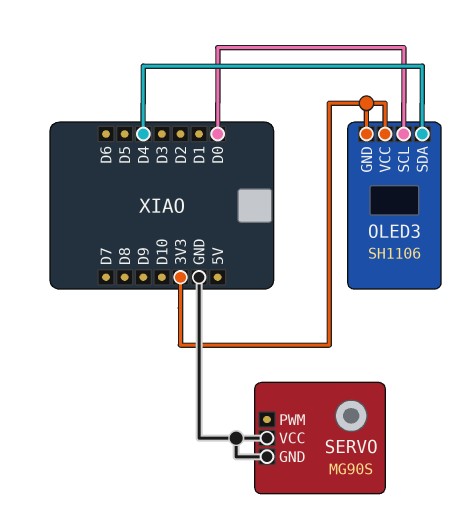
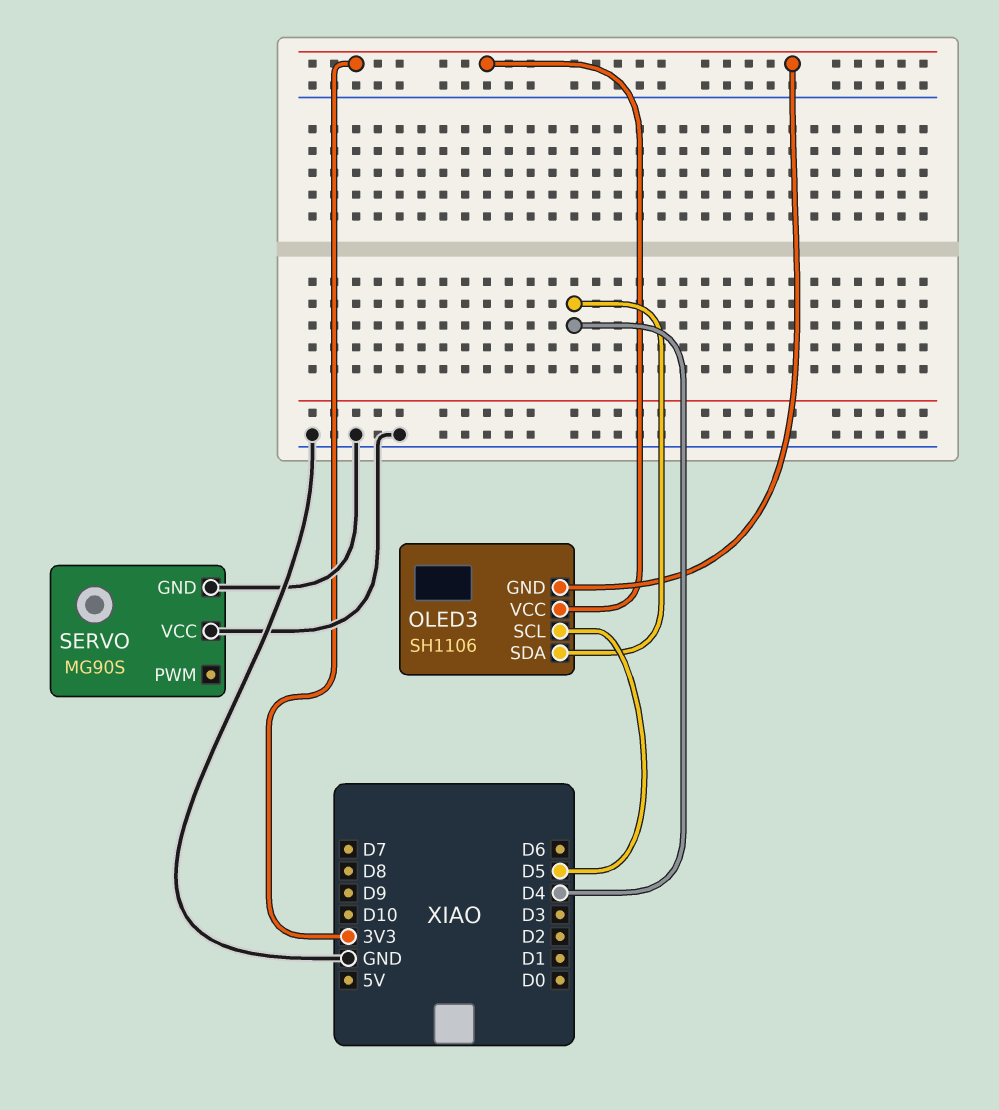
OLED3 pin SCL: D0 -> D5

